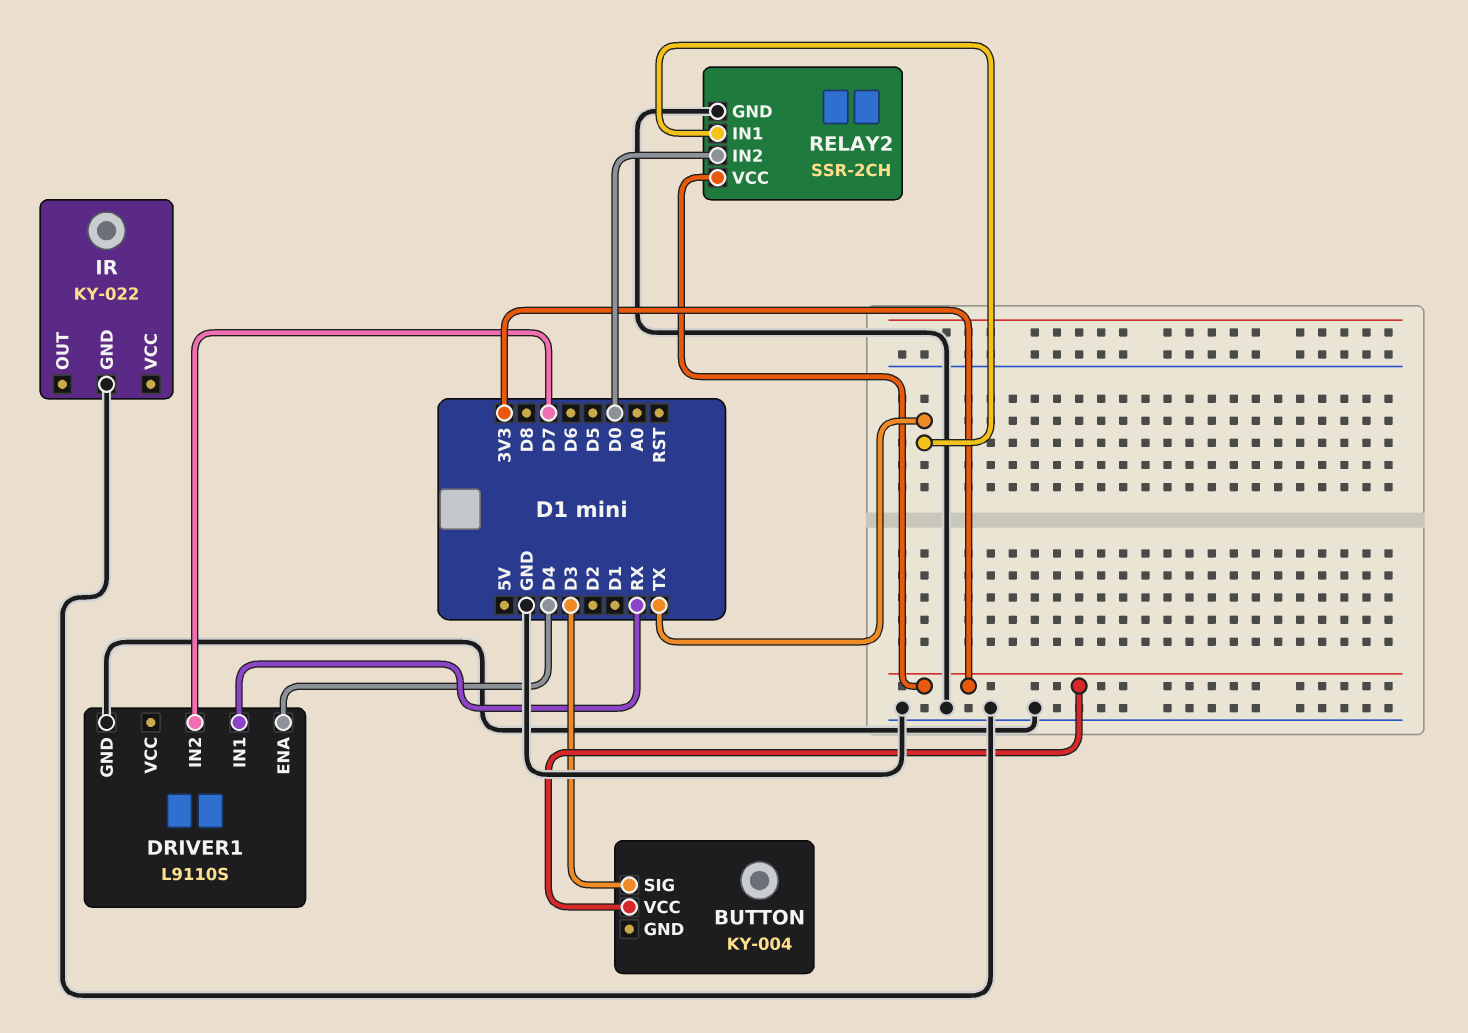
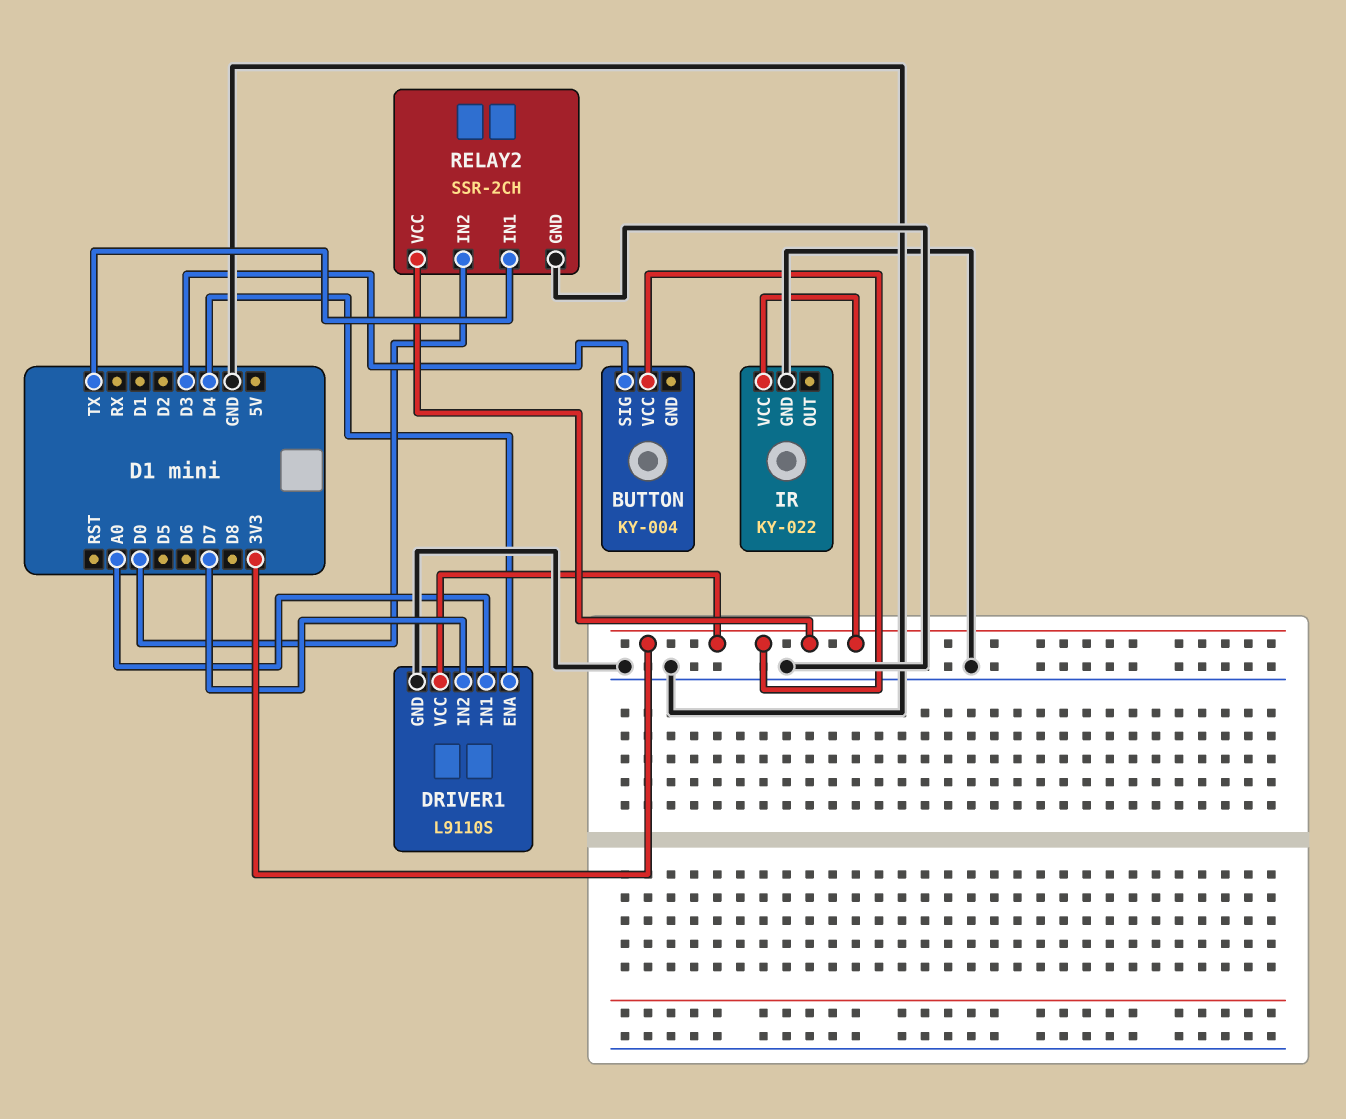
DRIVER1 pin IN1: RX -> A0
DRIVER1 pin VCC: none -> 3V3
IR pin VCC: none -> 3V3

